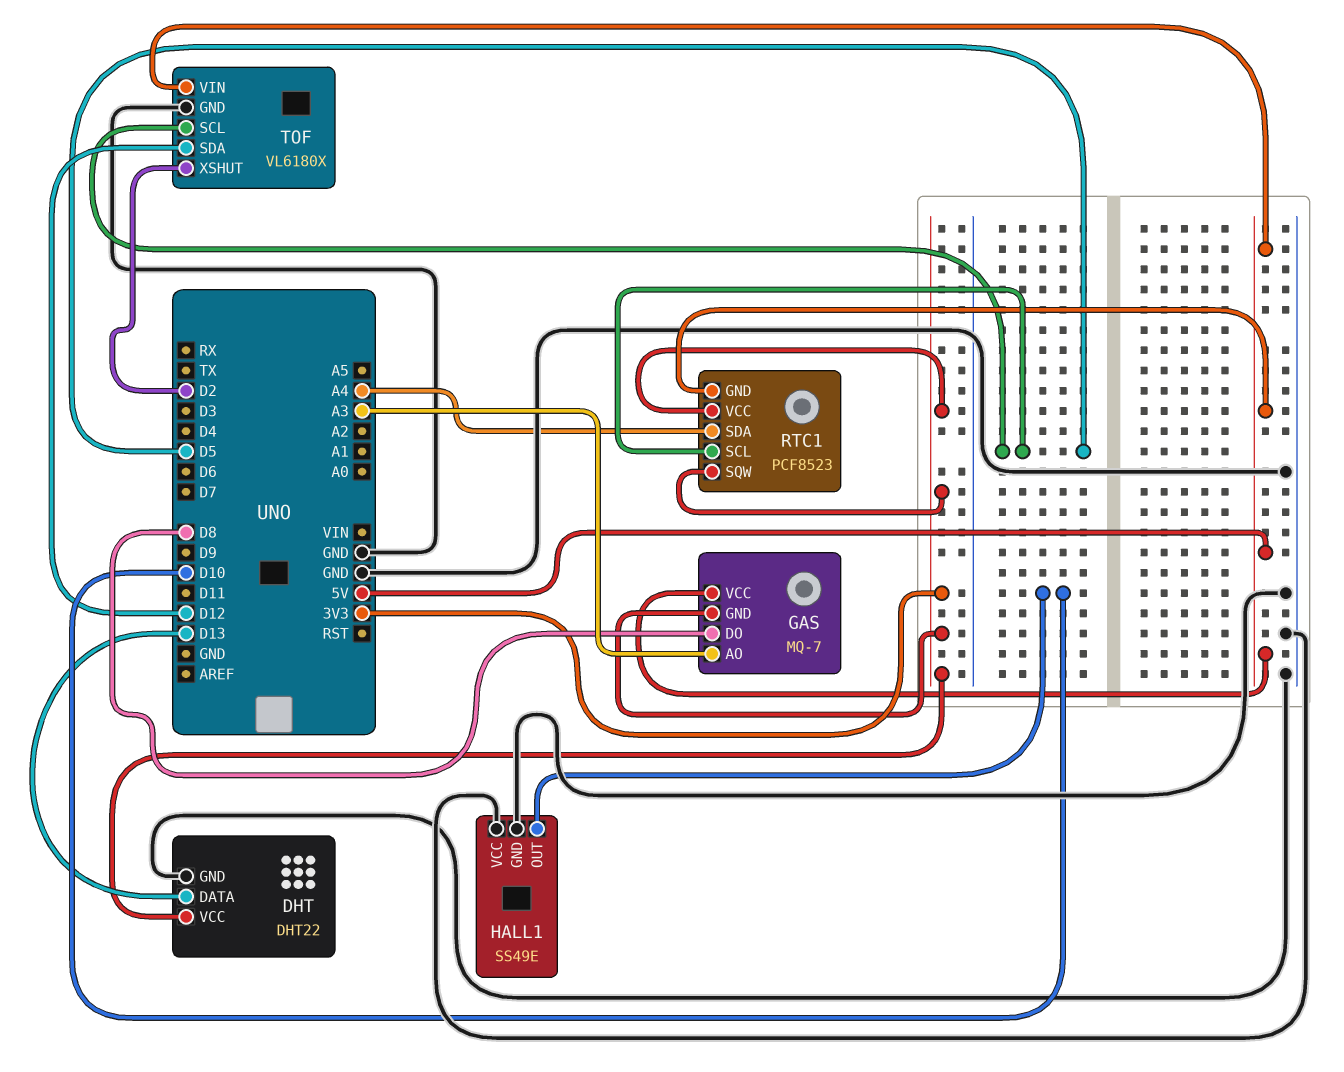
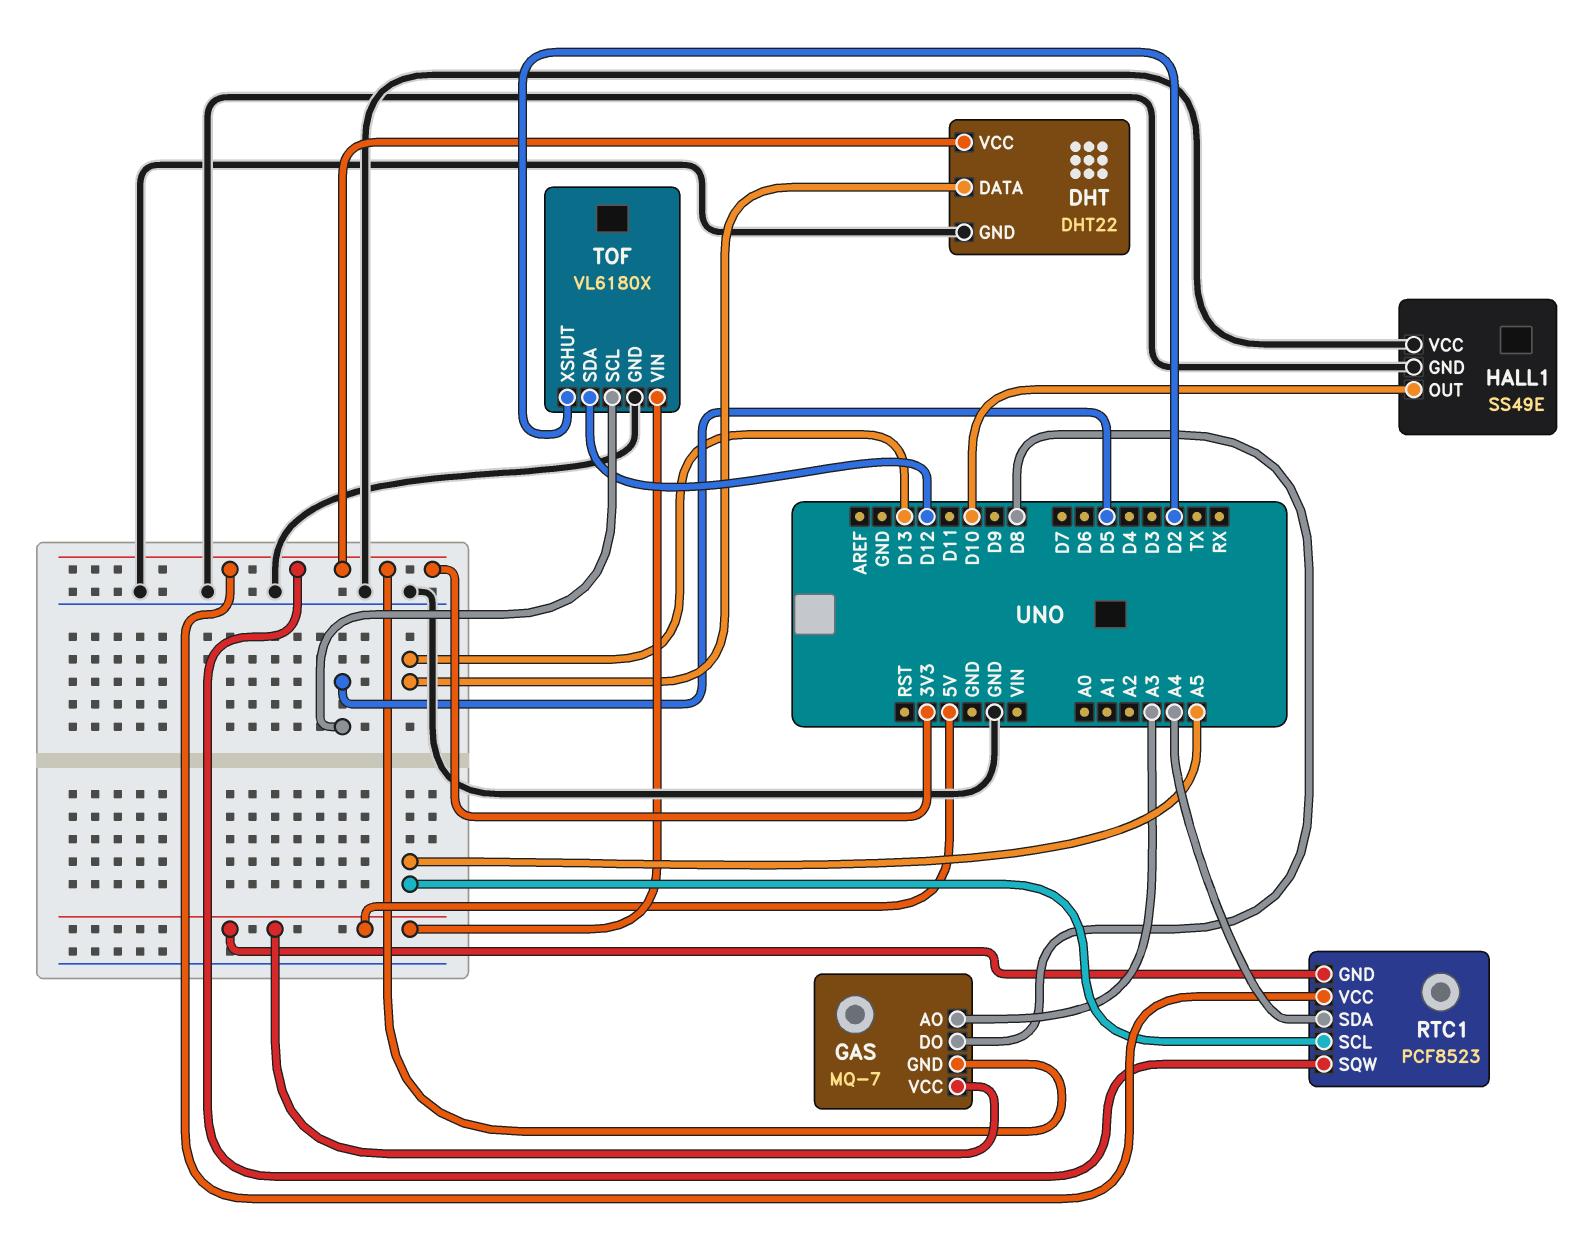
RTC1 pin SCL: D5 -> A5

